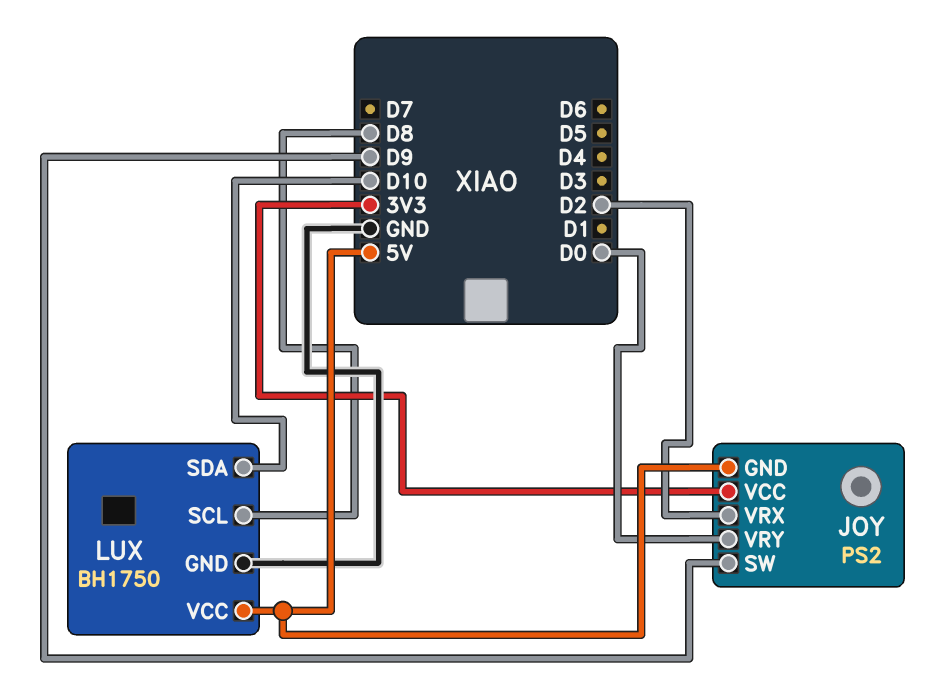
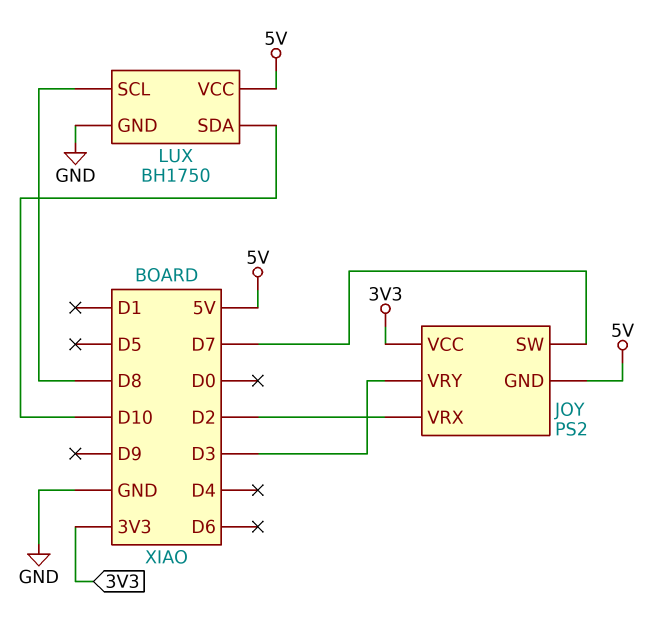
JOY pin SW: D9 -> D7
JOY pin VRY: D0 -> D3

